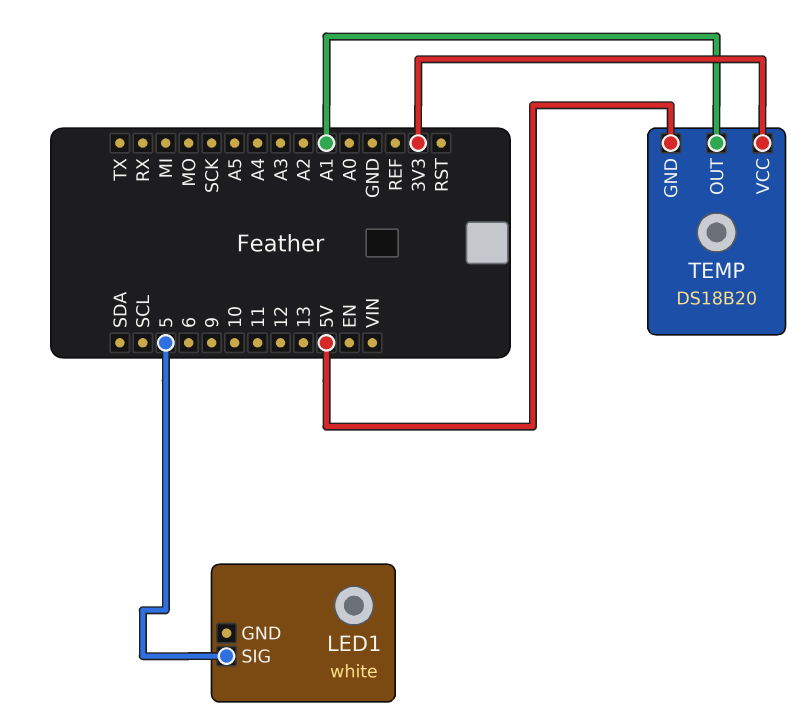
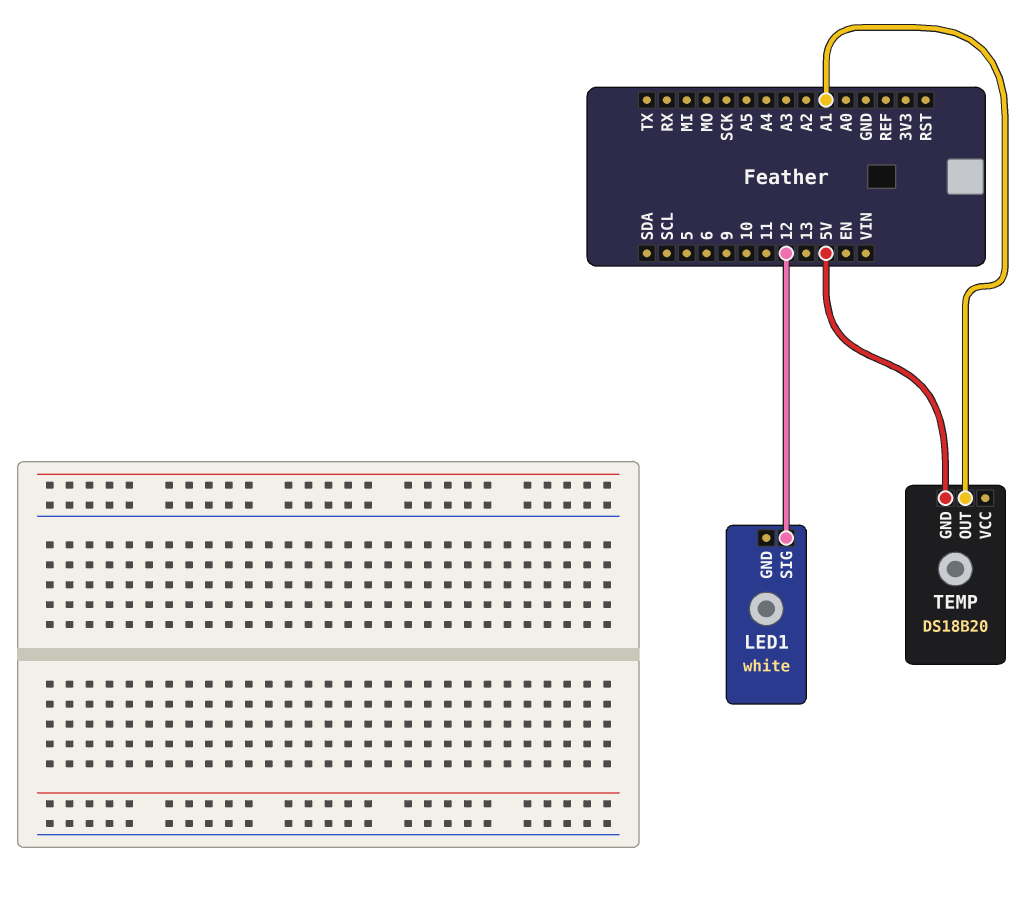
LED1 pin SIG: 5 -> 12
TEMP pin VCC: 3V3 -> none

